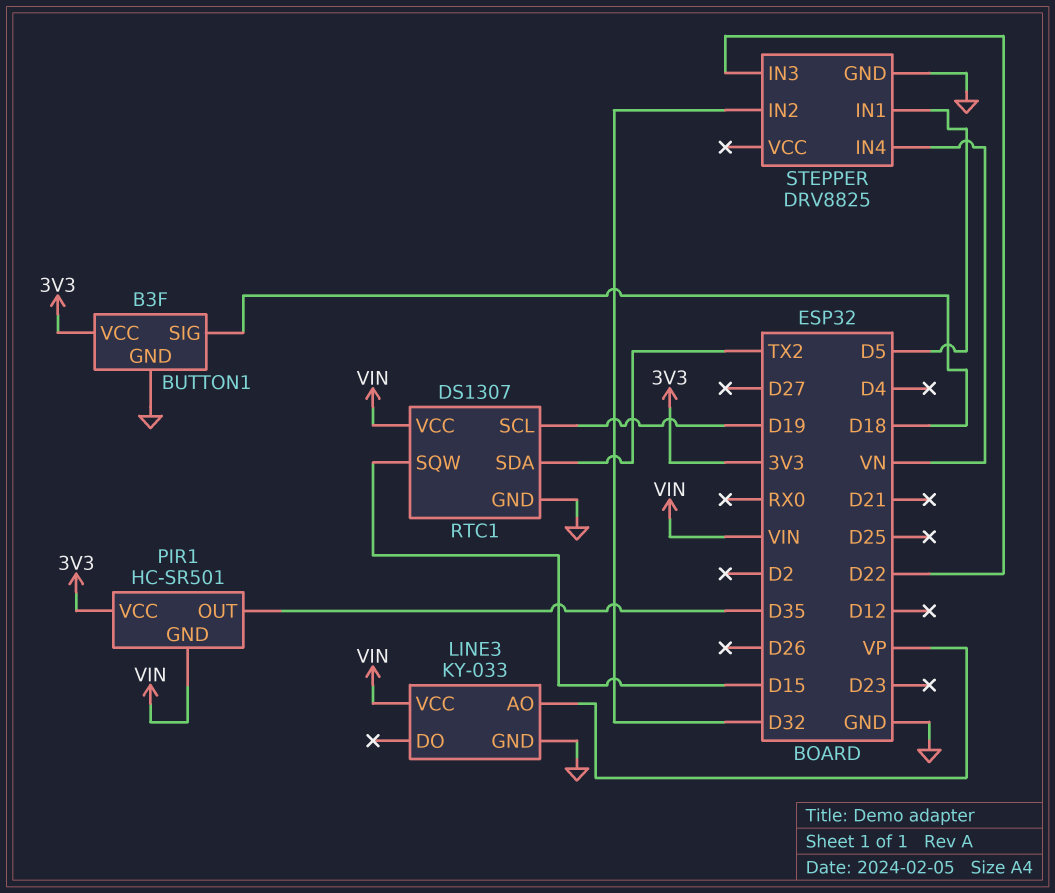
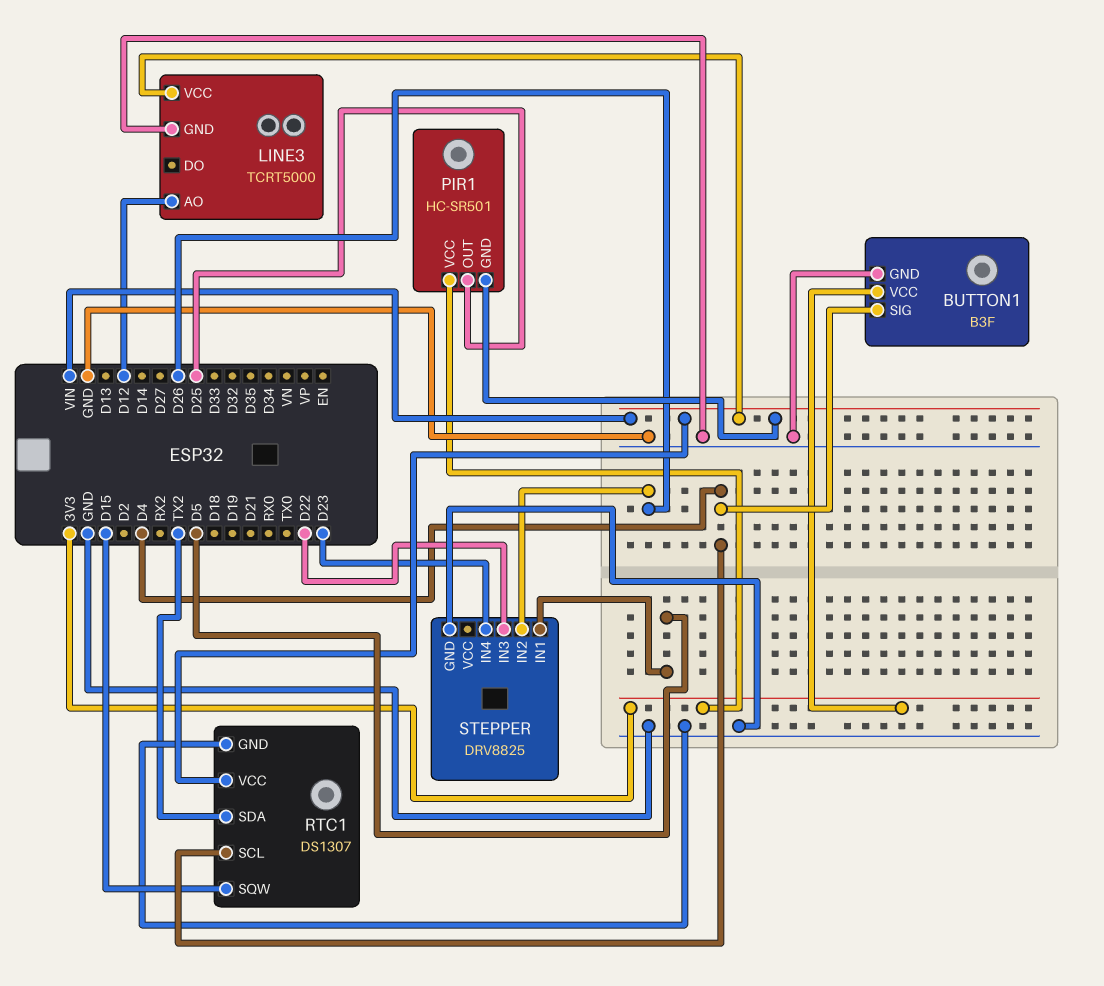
BUTTON1 pin SIG: D18 -> D4
LINE3: KY-033 -> TCRT5000
LINE3 pin AO: VP -> D12
PIR1 pin OUT: D35 -> D25
RTC1 pin SCL: D19 -> D4
STEPPER pin IN2: D32 -> D26
STEPPER pin IN4: VN -> D23

